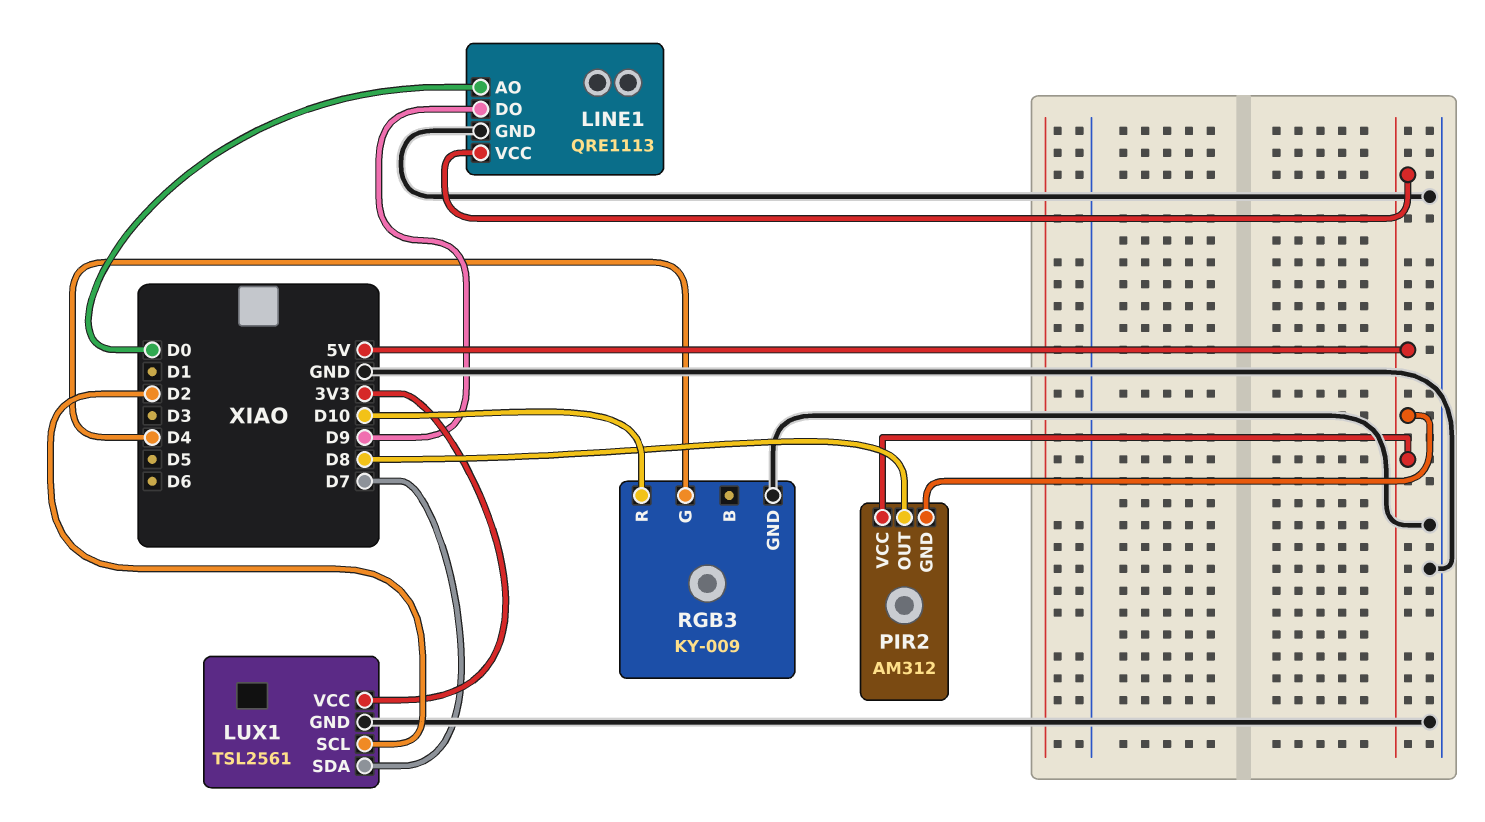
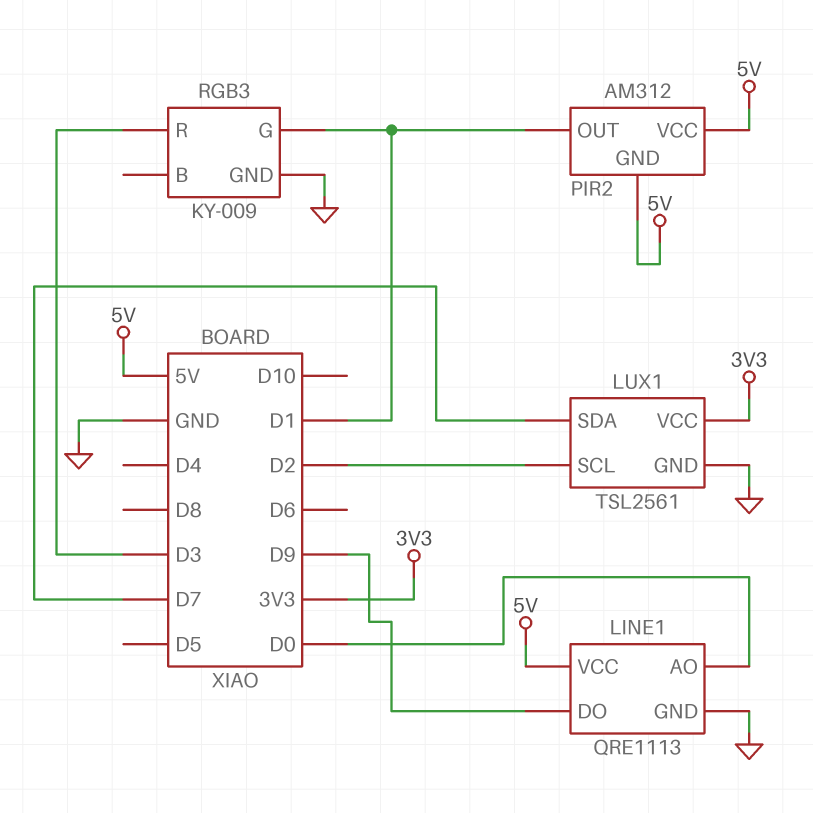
PIR2 pin OUT: D8 -> D1
RGB3 pin G: D4 -> D1
RGB3 pin R: D10 -> D3

